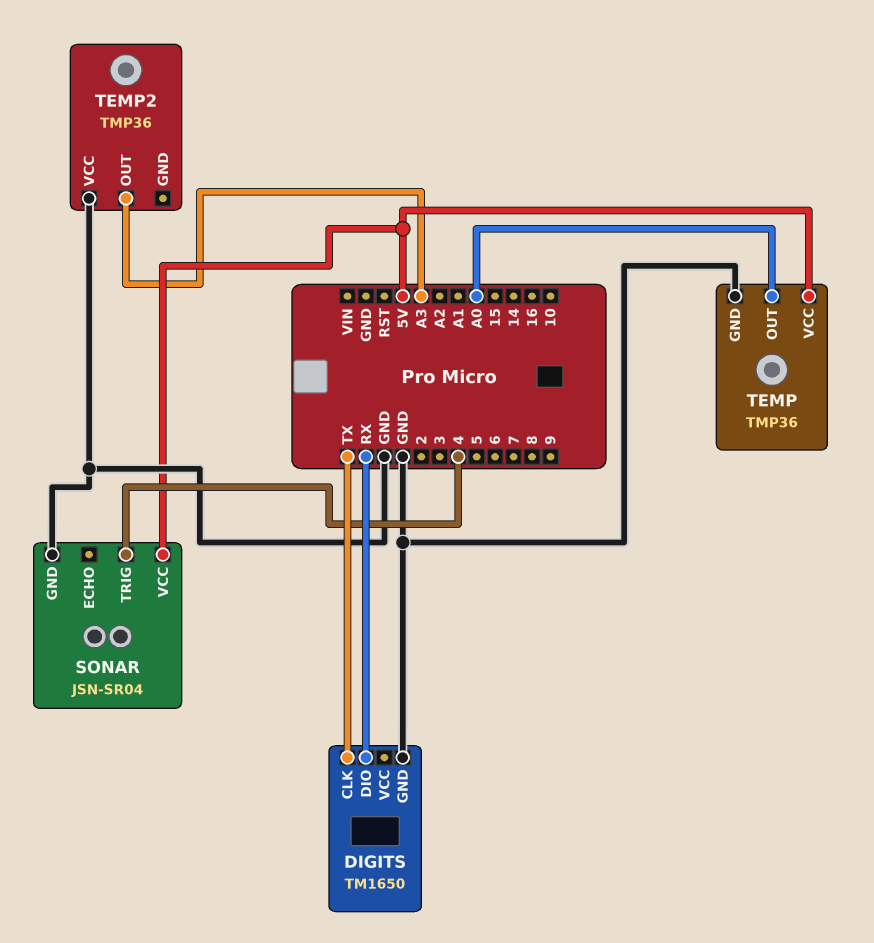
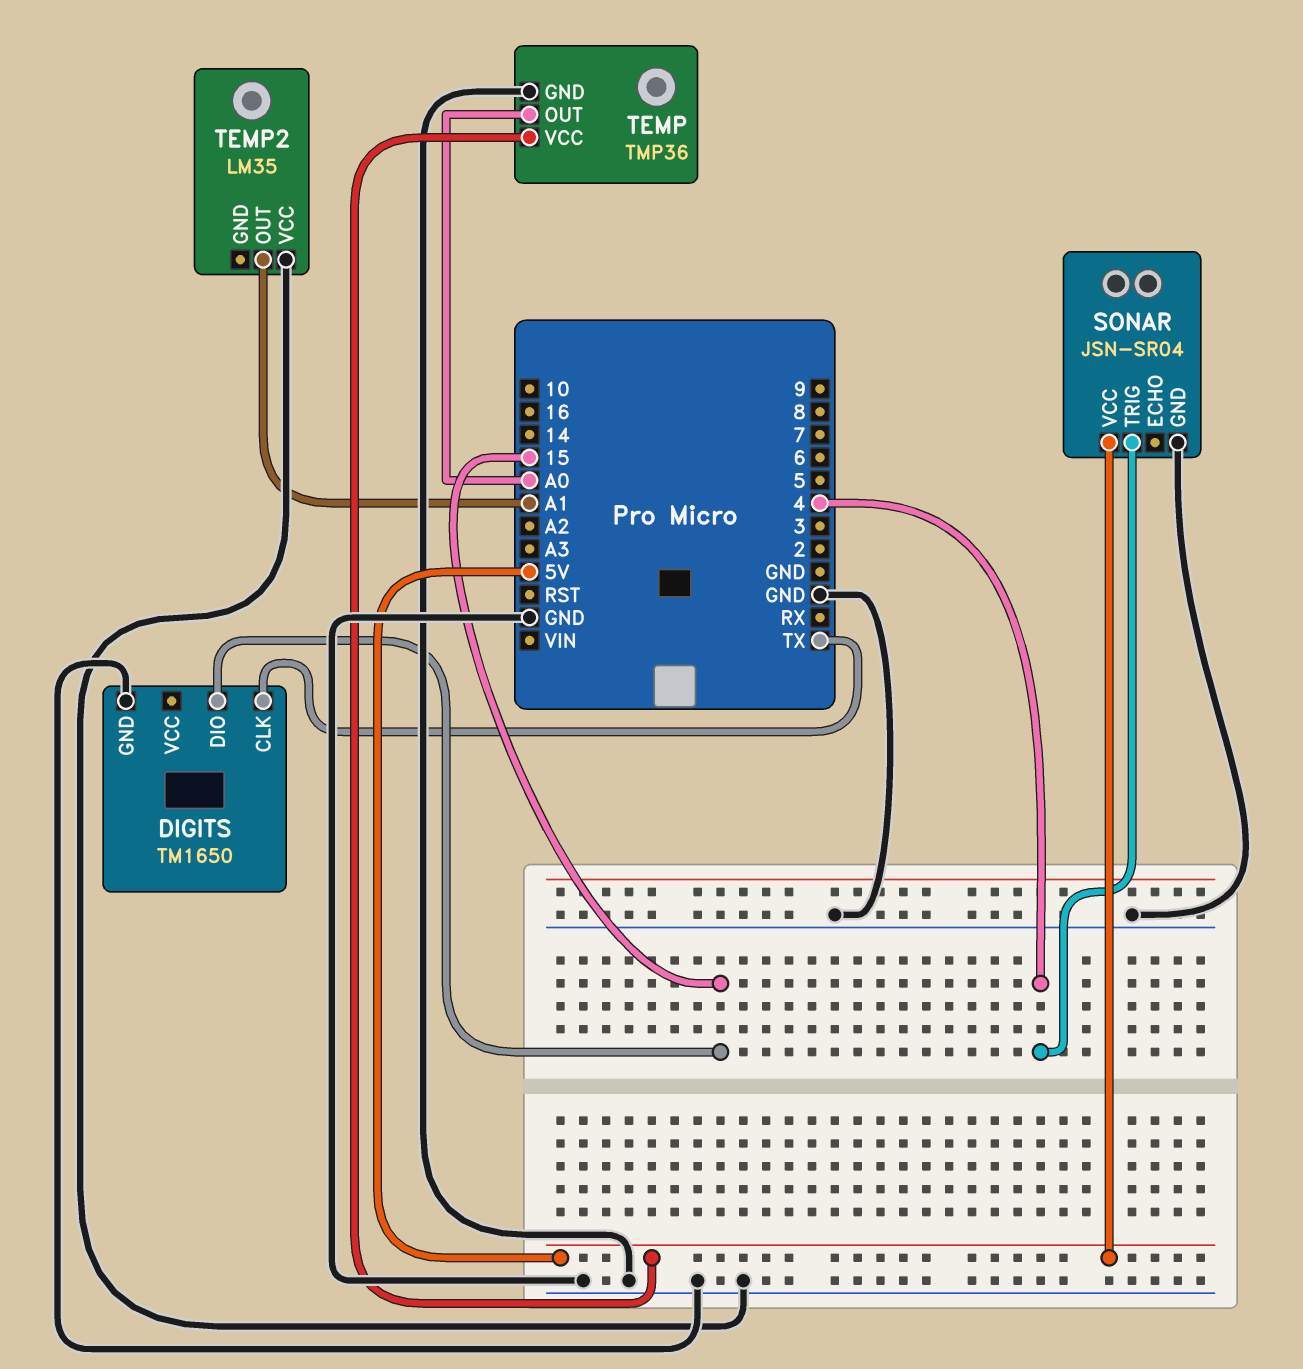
DIGITS pin DIO: RX -> 15
TEMP2: TMP36 -> LM35
TEMP2 pin OUT: A3 -> A1

